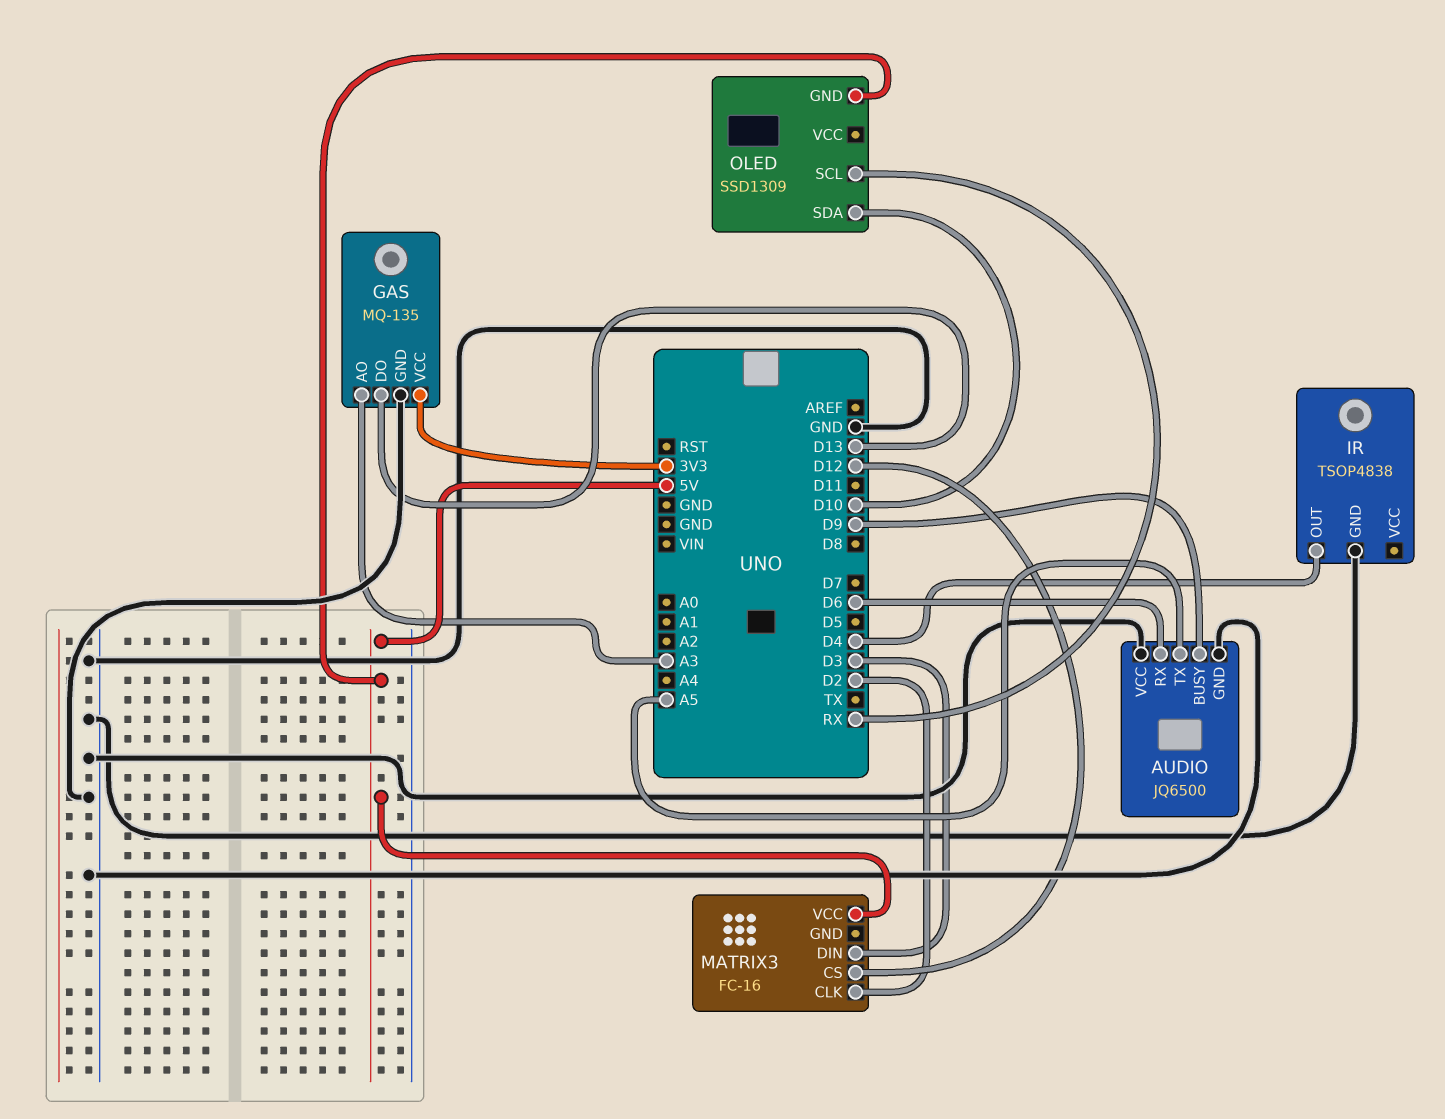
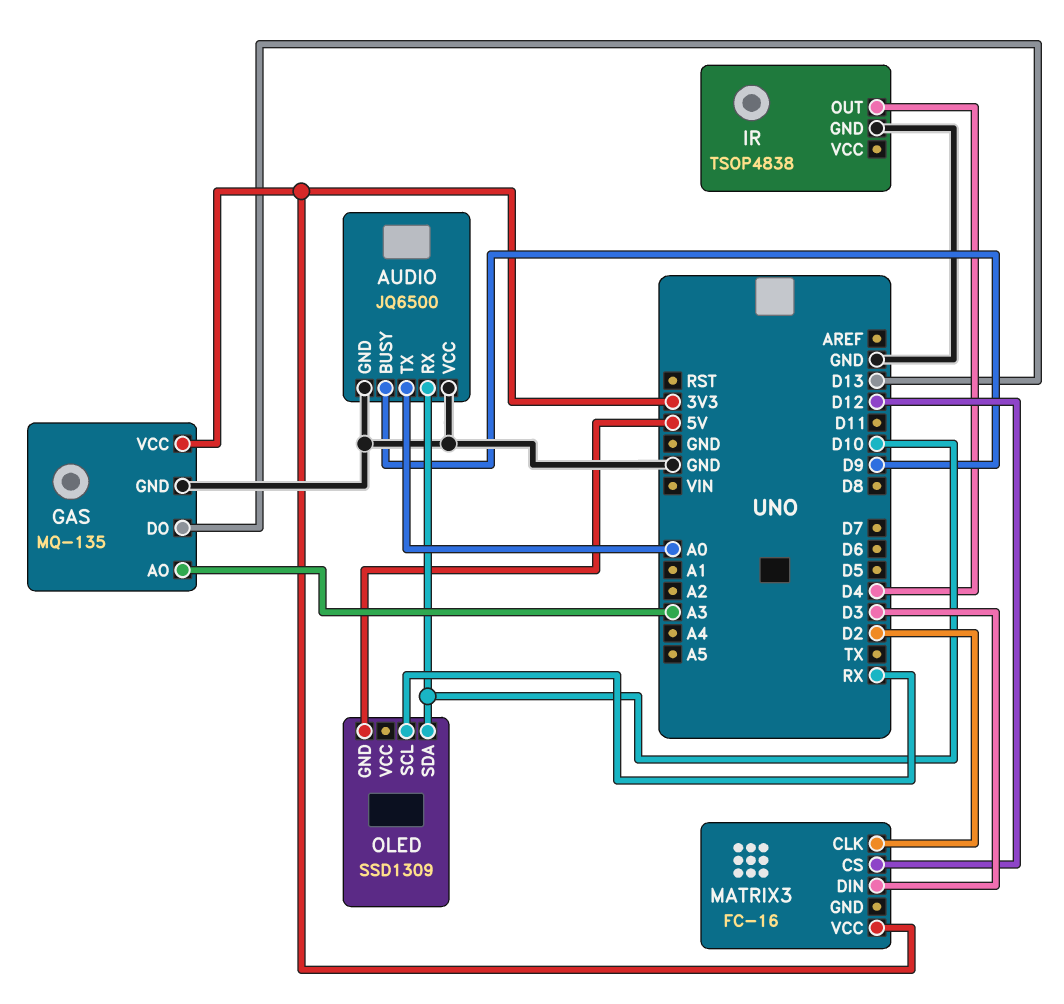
AUDIO pin RX: D6 -> D10
AUDIO pin TX: A5 -> A0
MATRIX3 pin VCC: 5V -> 3V3

